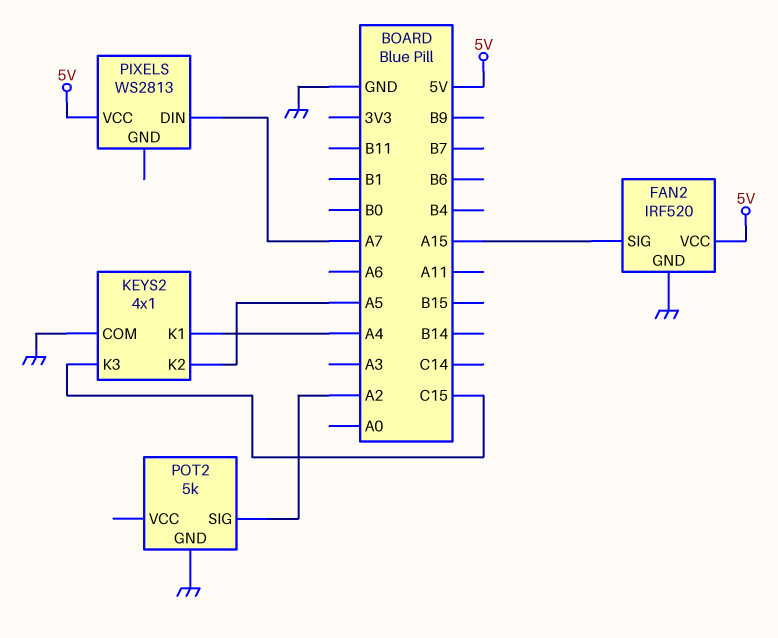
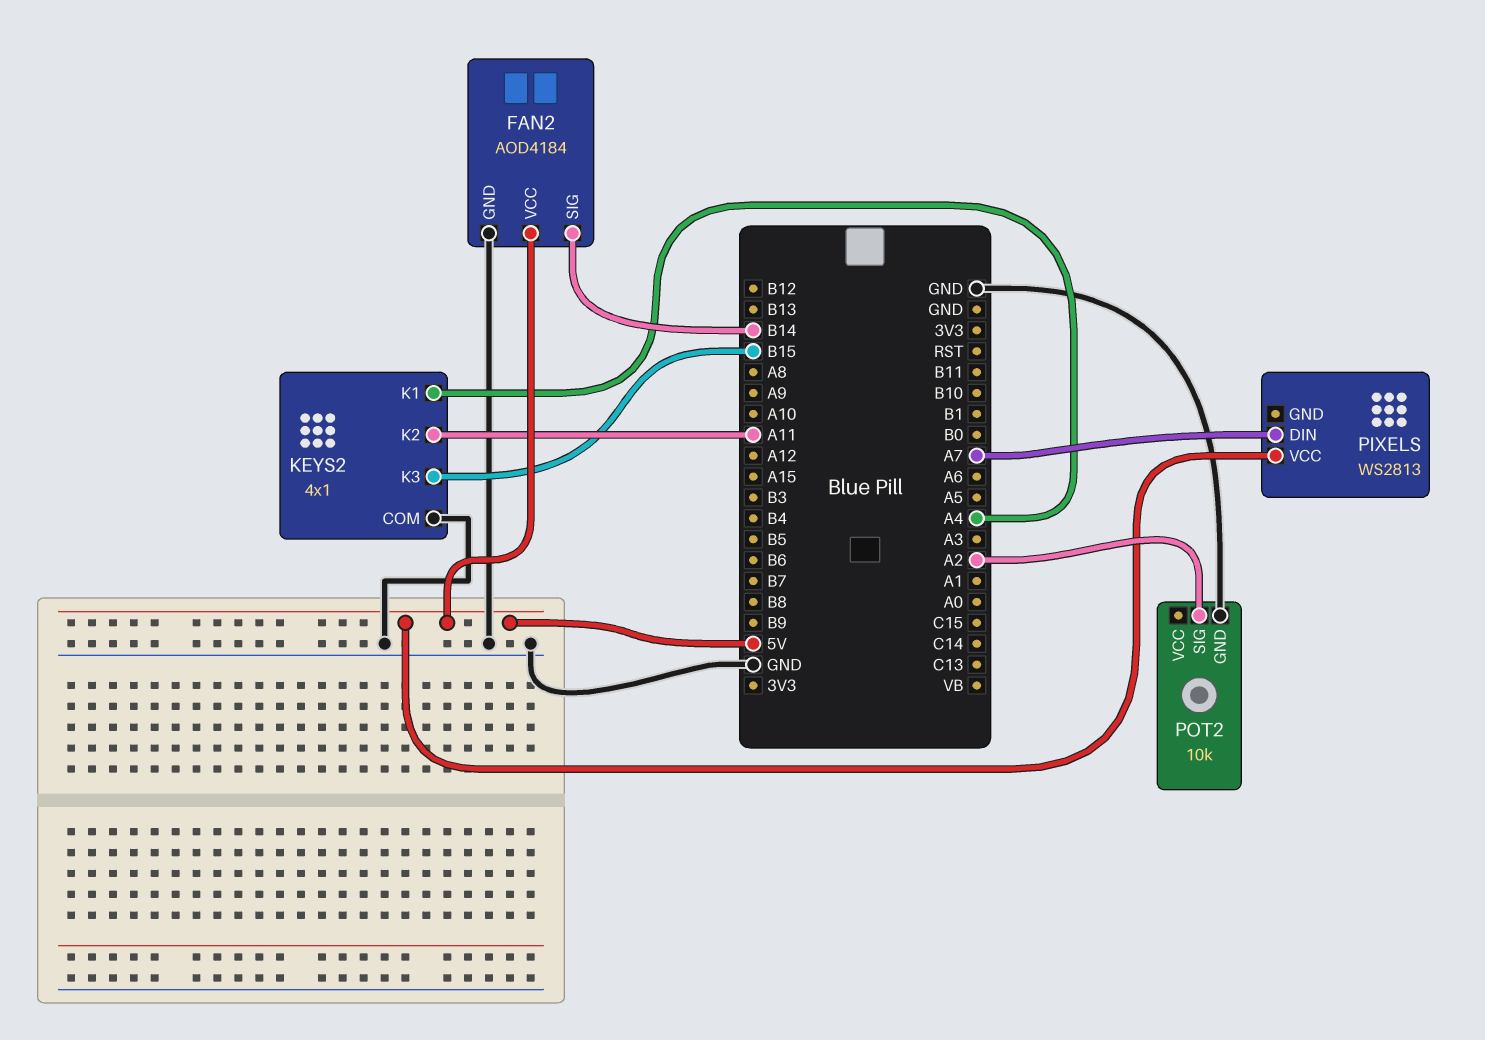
FAN2: IRF520 -> AOD4184
FAN2 pin SIG: A15 -> B14
KEYS2 pin K2: A5 -> A11
KEYS2 pin K3: C15 -> B15
POT2: 5k -> 10k

